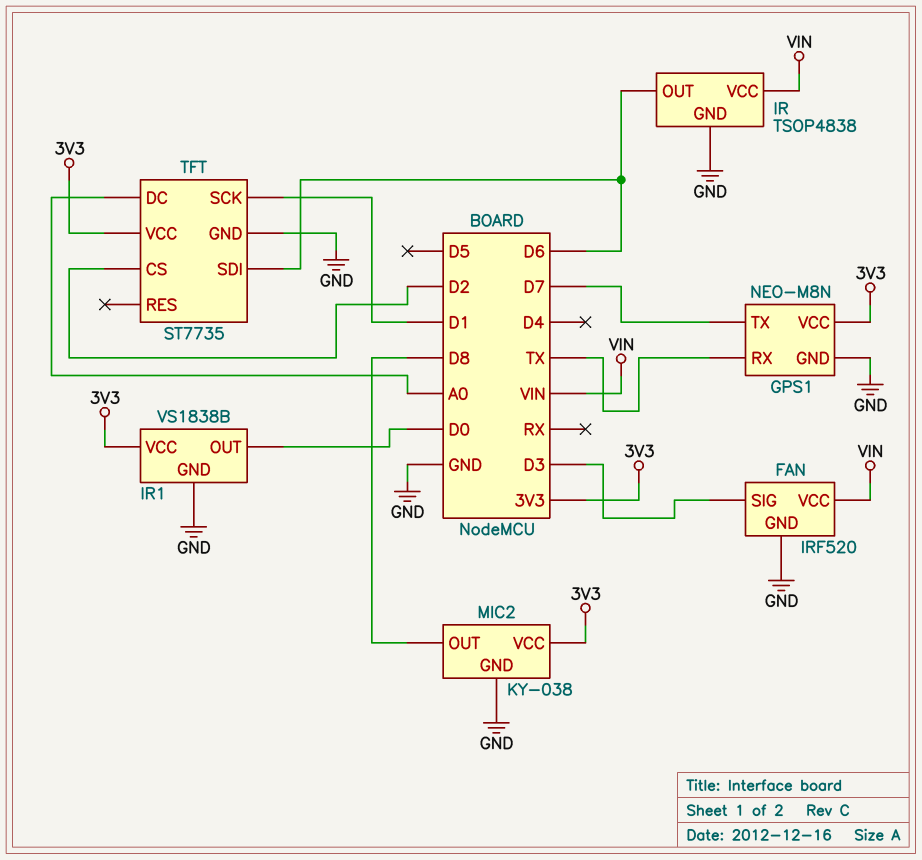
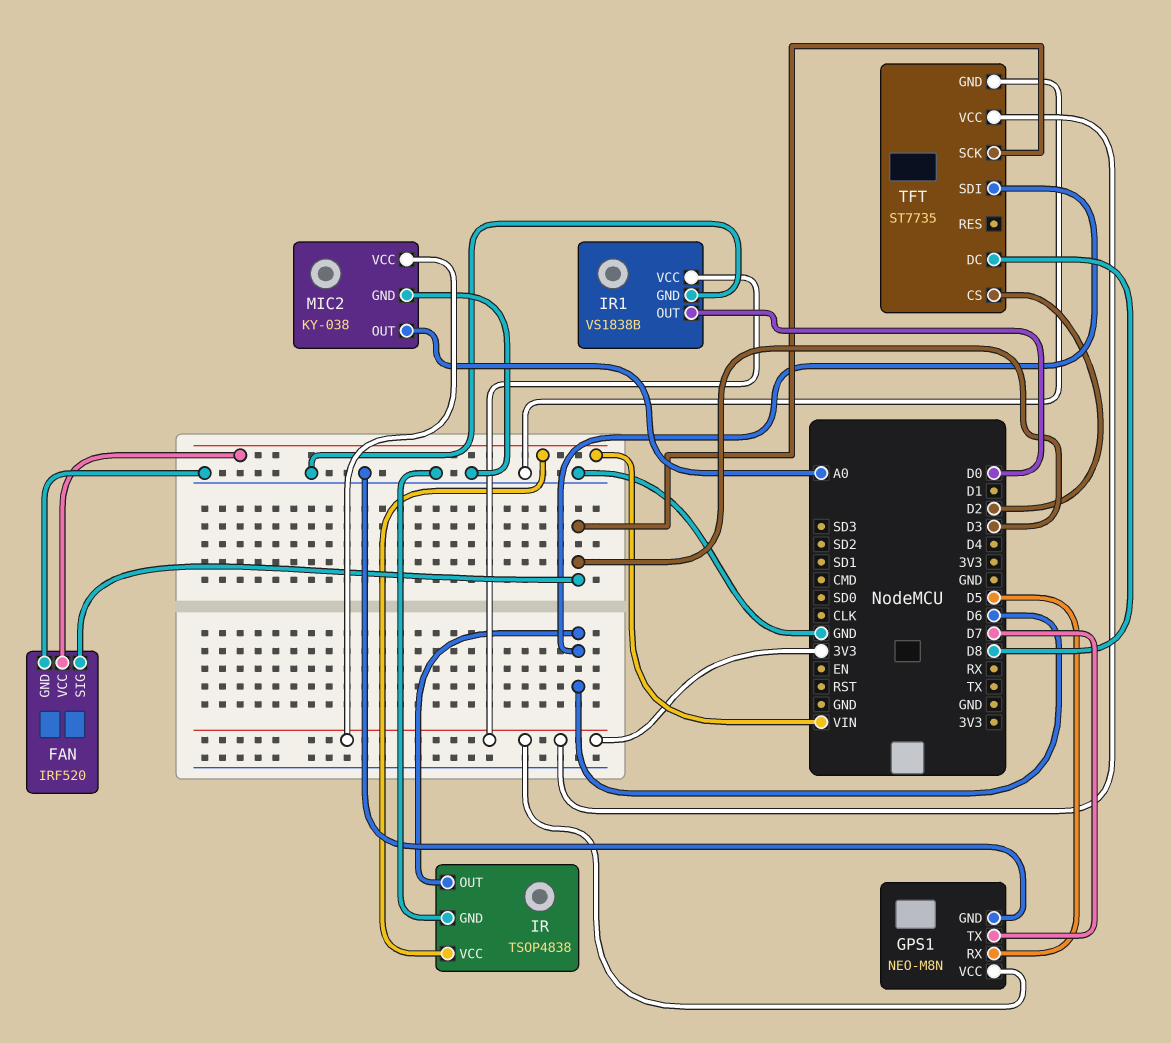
GPS1 pin RX: TX -> D5
MIC2 pin OUT: D8 -> A0
TFT pin DC: A0 -> D8
TFT pin SCK: D1 -> D3

